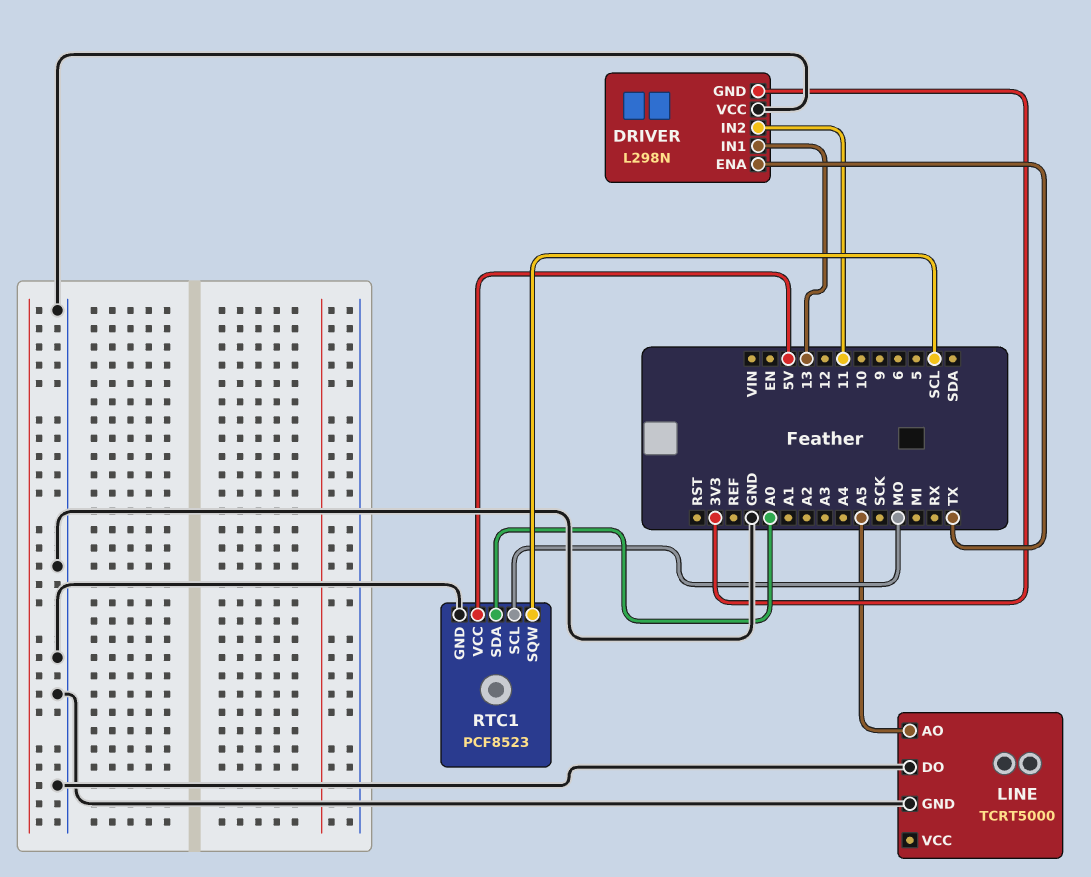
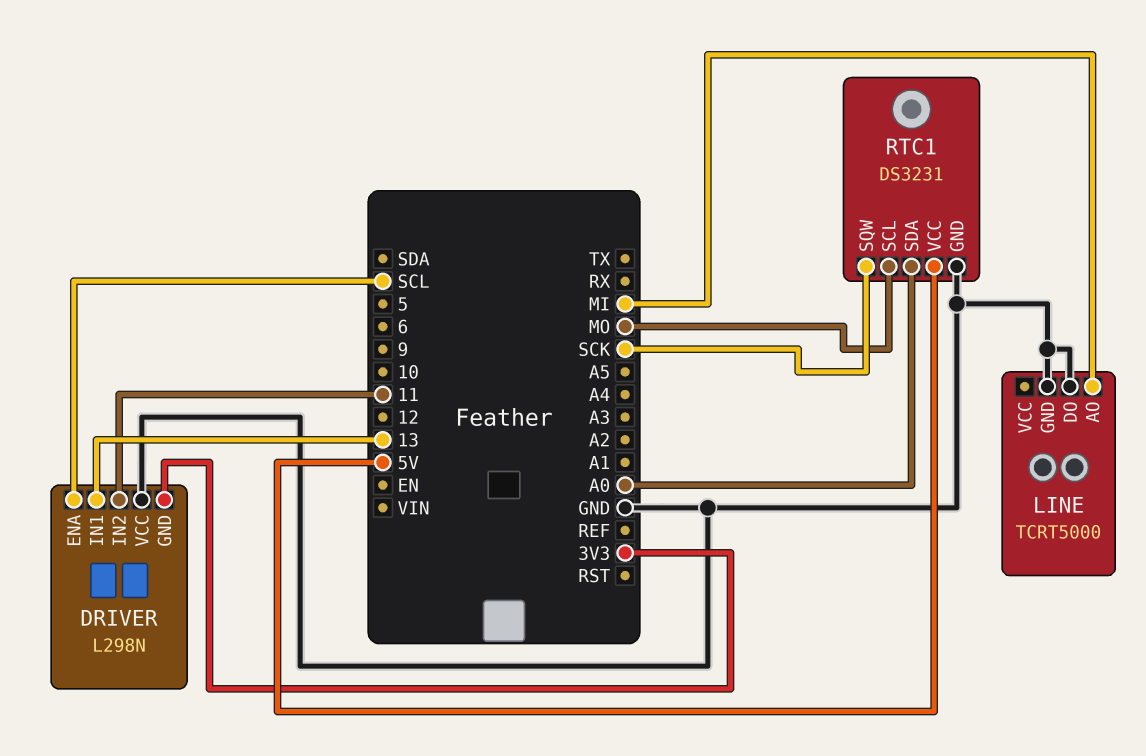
DRIVER pin ENA: TX -> SCL
LINE pin AO: A5 -> MI
RTC1: PCF8523 -> DS3231
RTC1 pin SQW: SCL -> SCK

